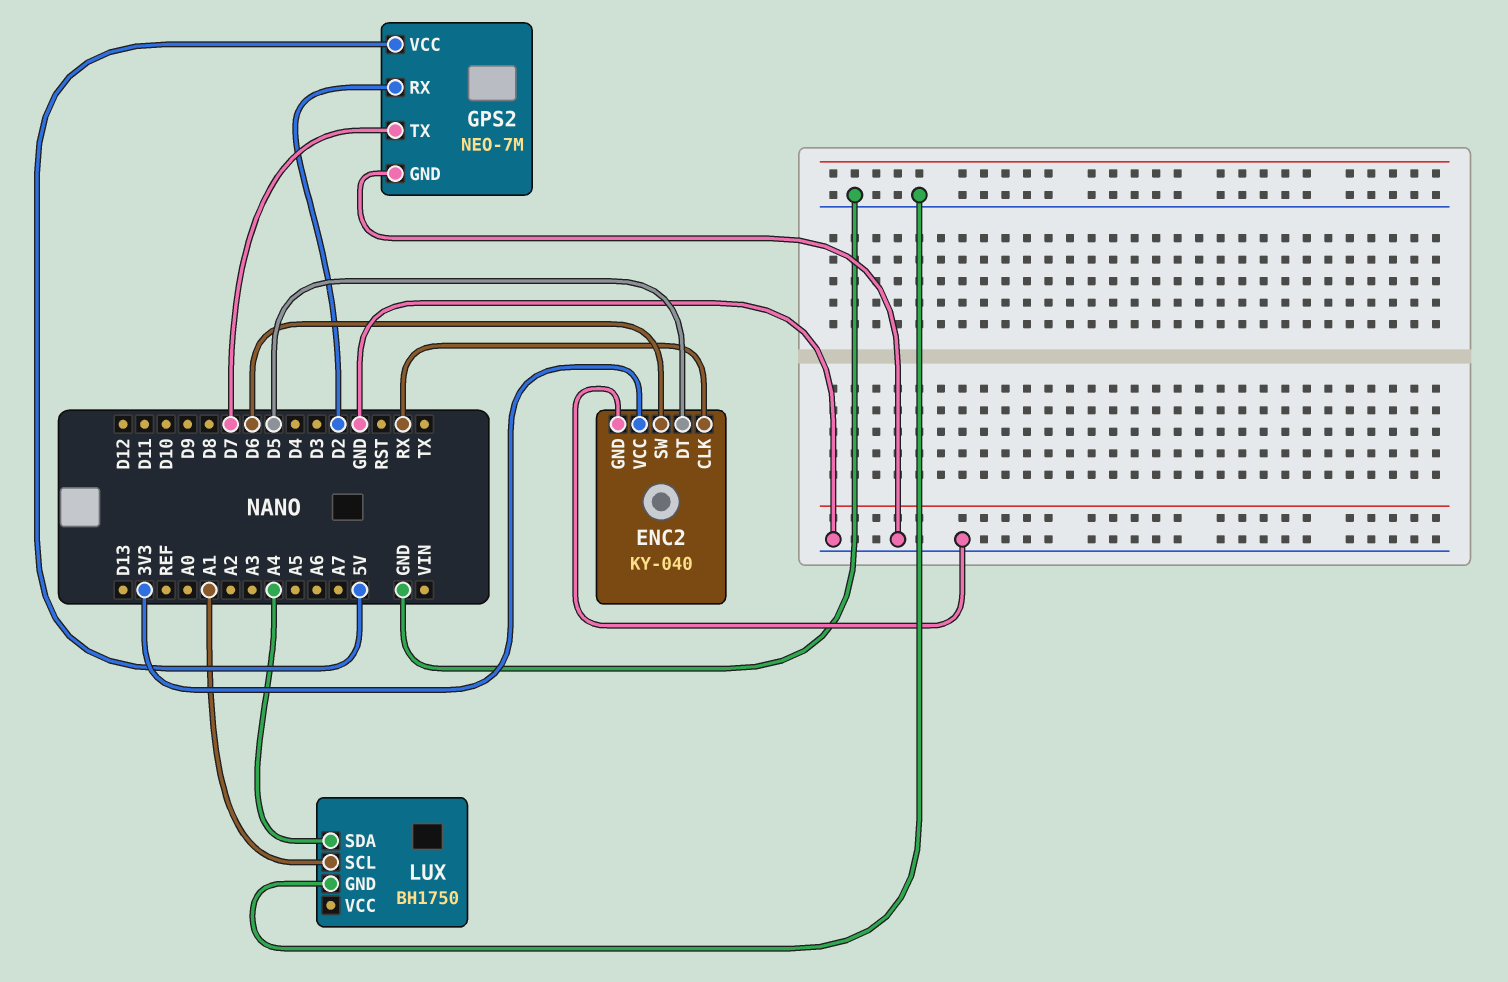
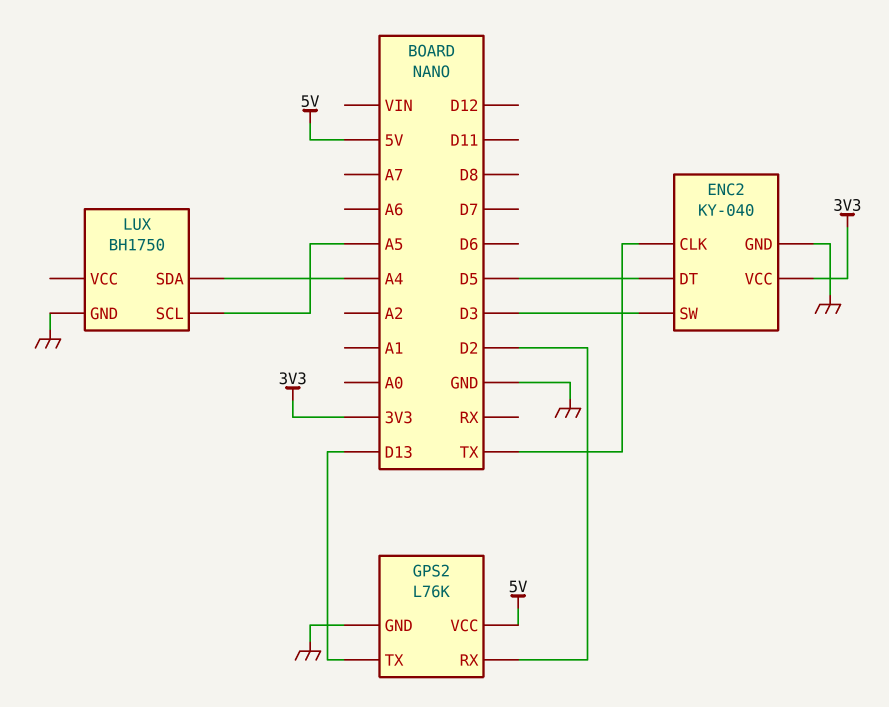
ENC2 pin CLK: RX -> TX
ENC2 pin SW: D6 -> D3
GPS2: NEO-7M -> L76K
GPS2 pin TX: D7 -> D13
LUX pin SCL: A1 -> A5

